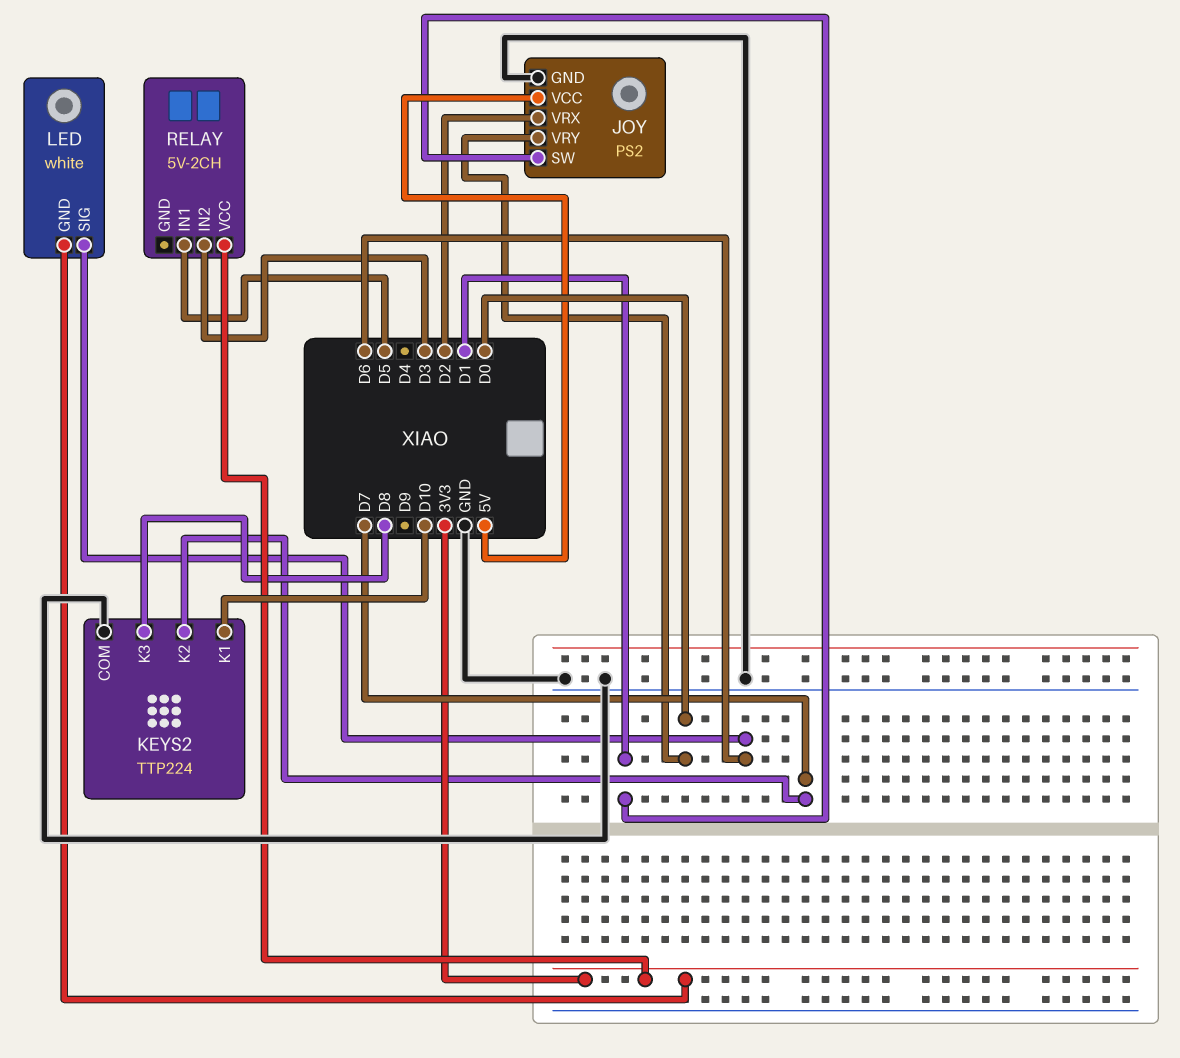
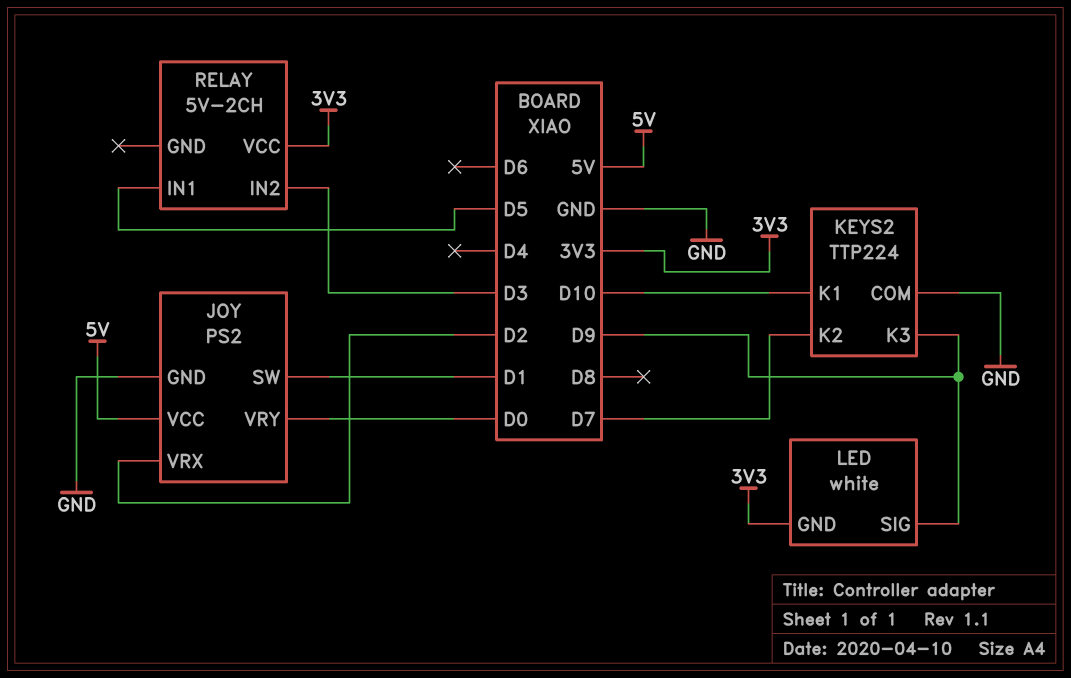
KEYS2 pin K3: D8 -> D9
LED pin SIG: D6 -> D9

